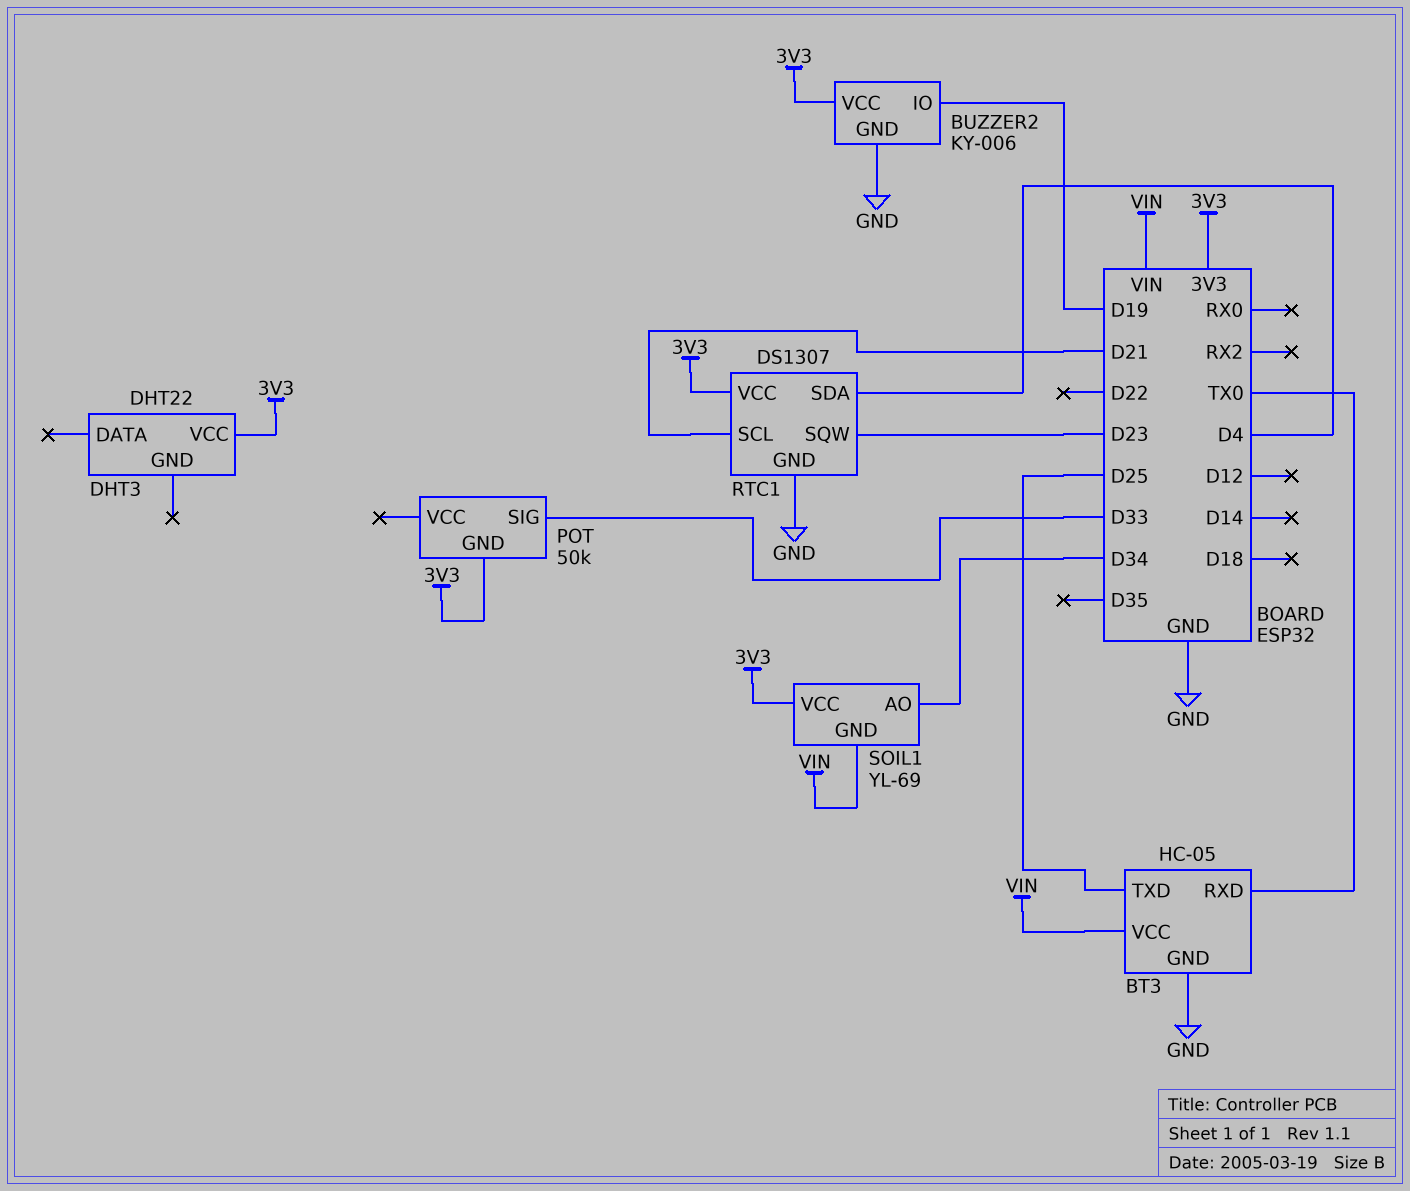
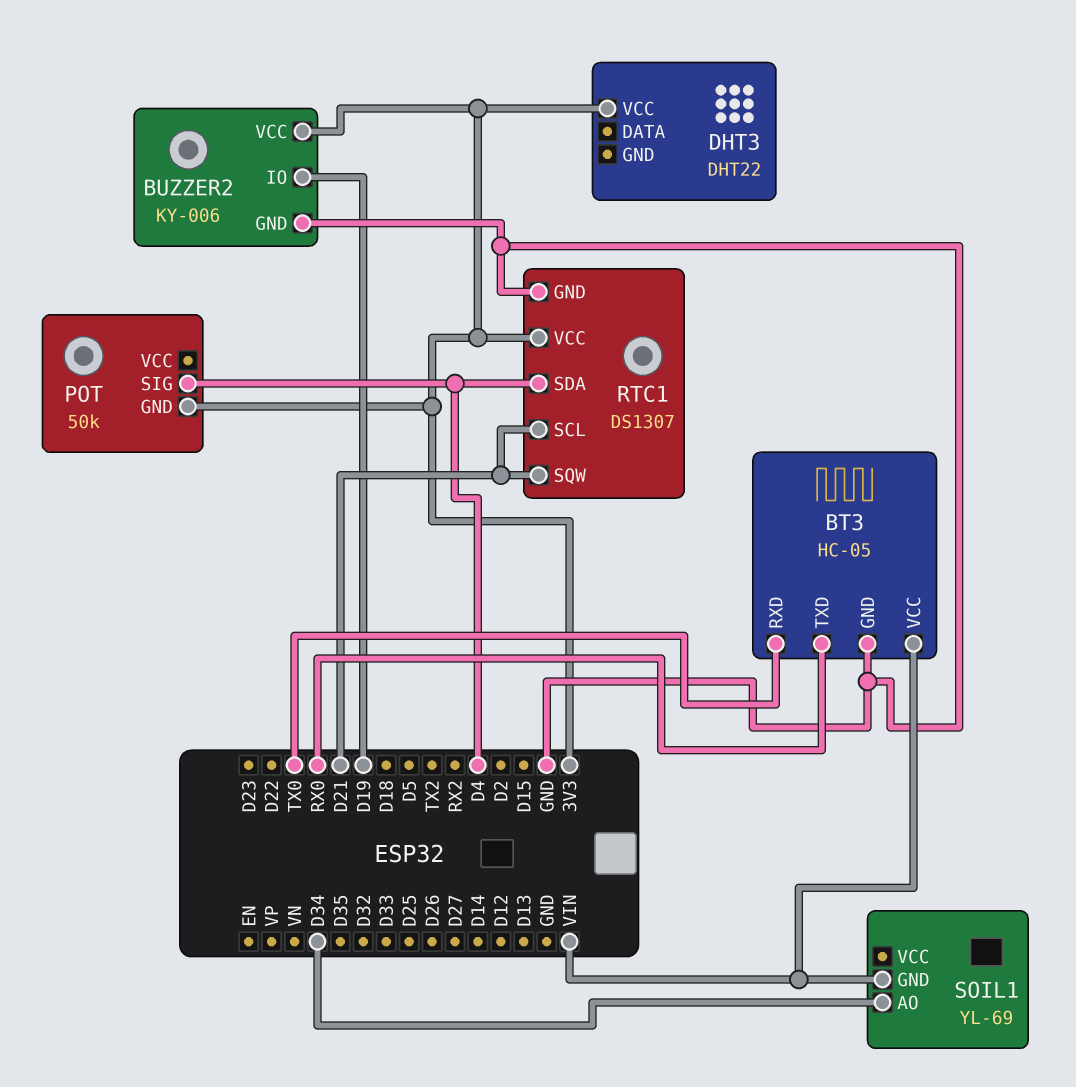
BT3 pin TXD: D25 -> RX0
POT pin SIG: D33 -> D4
RTC1 pin SQW: D23 -> D21
SOIL1 pin VCC: 3V3 -> none

